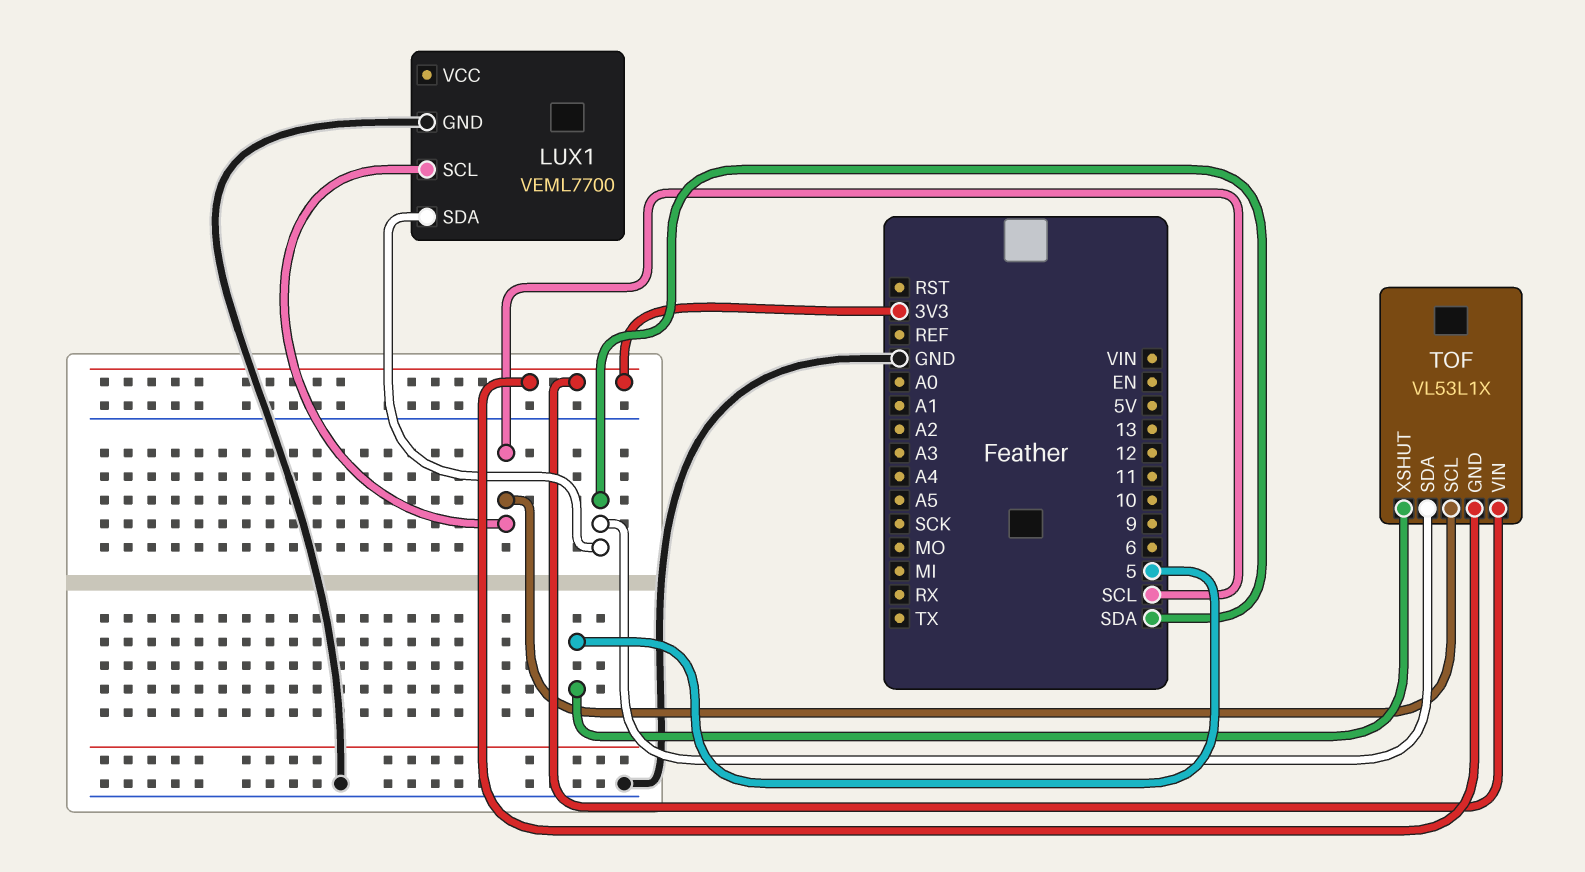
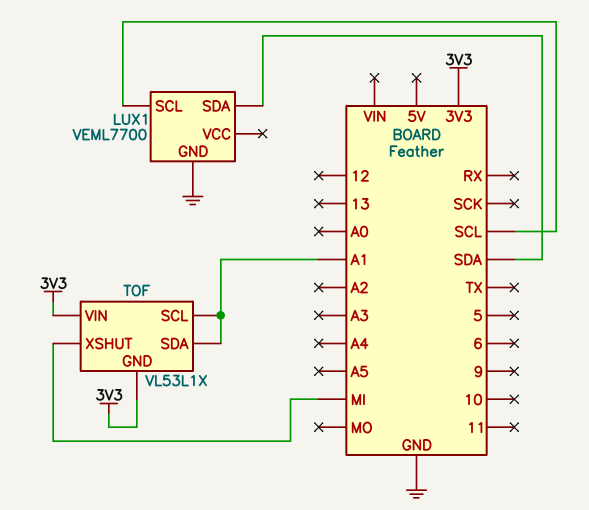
TOF pin SCL: SCL -> A1
TOF pin SDA: SDA -> A1
TOF pin XSHUT: 5 -> MI

